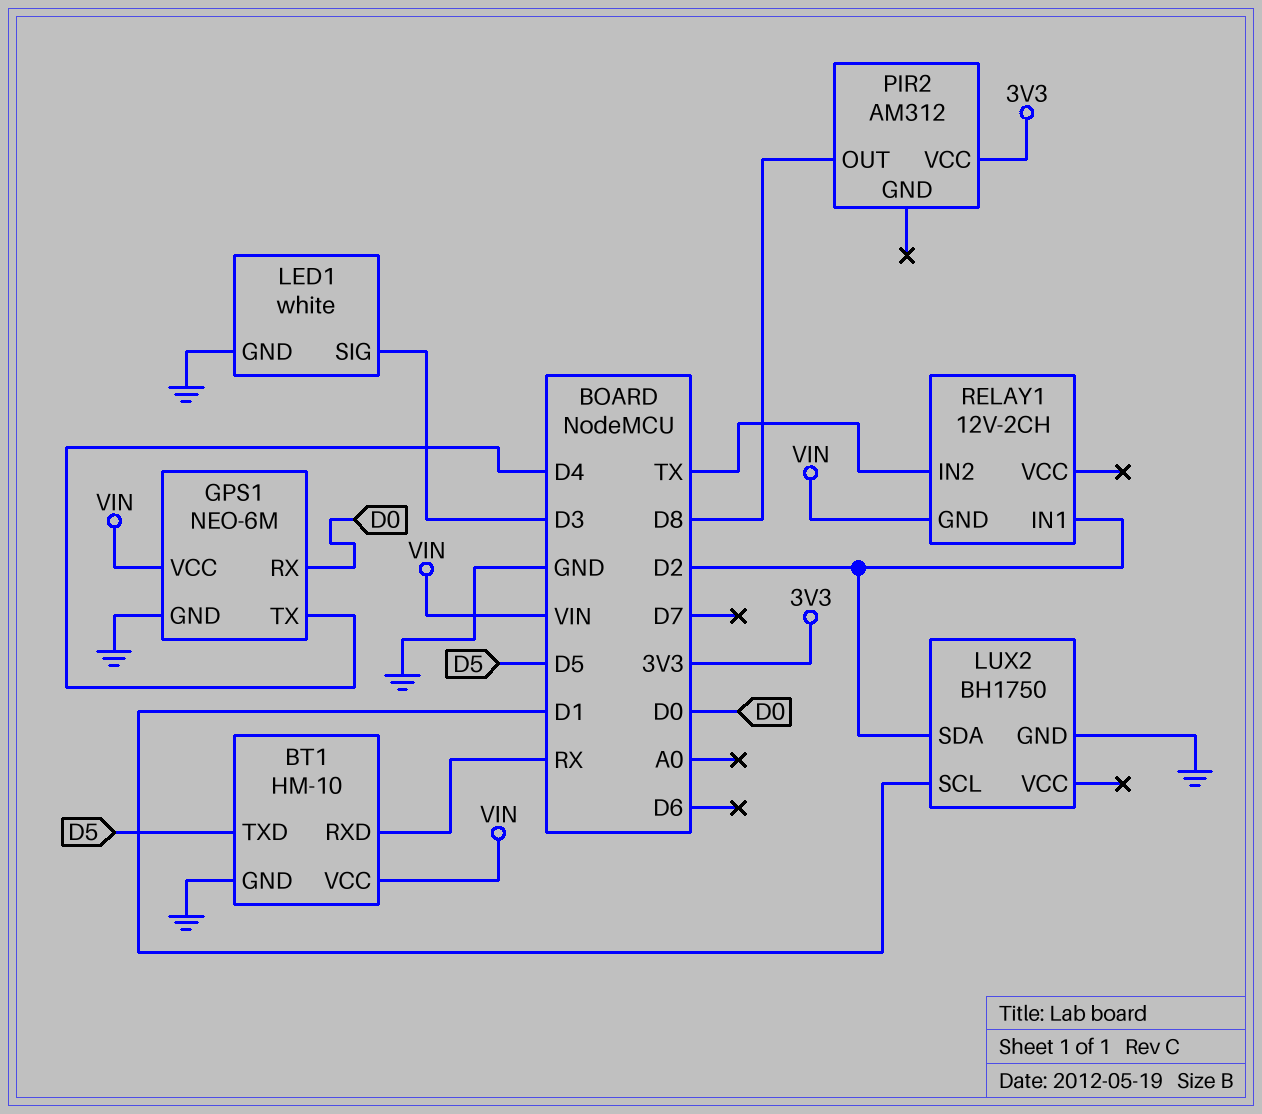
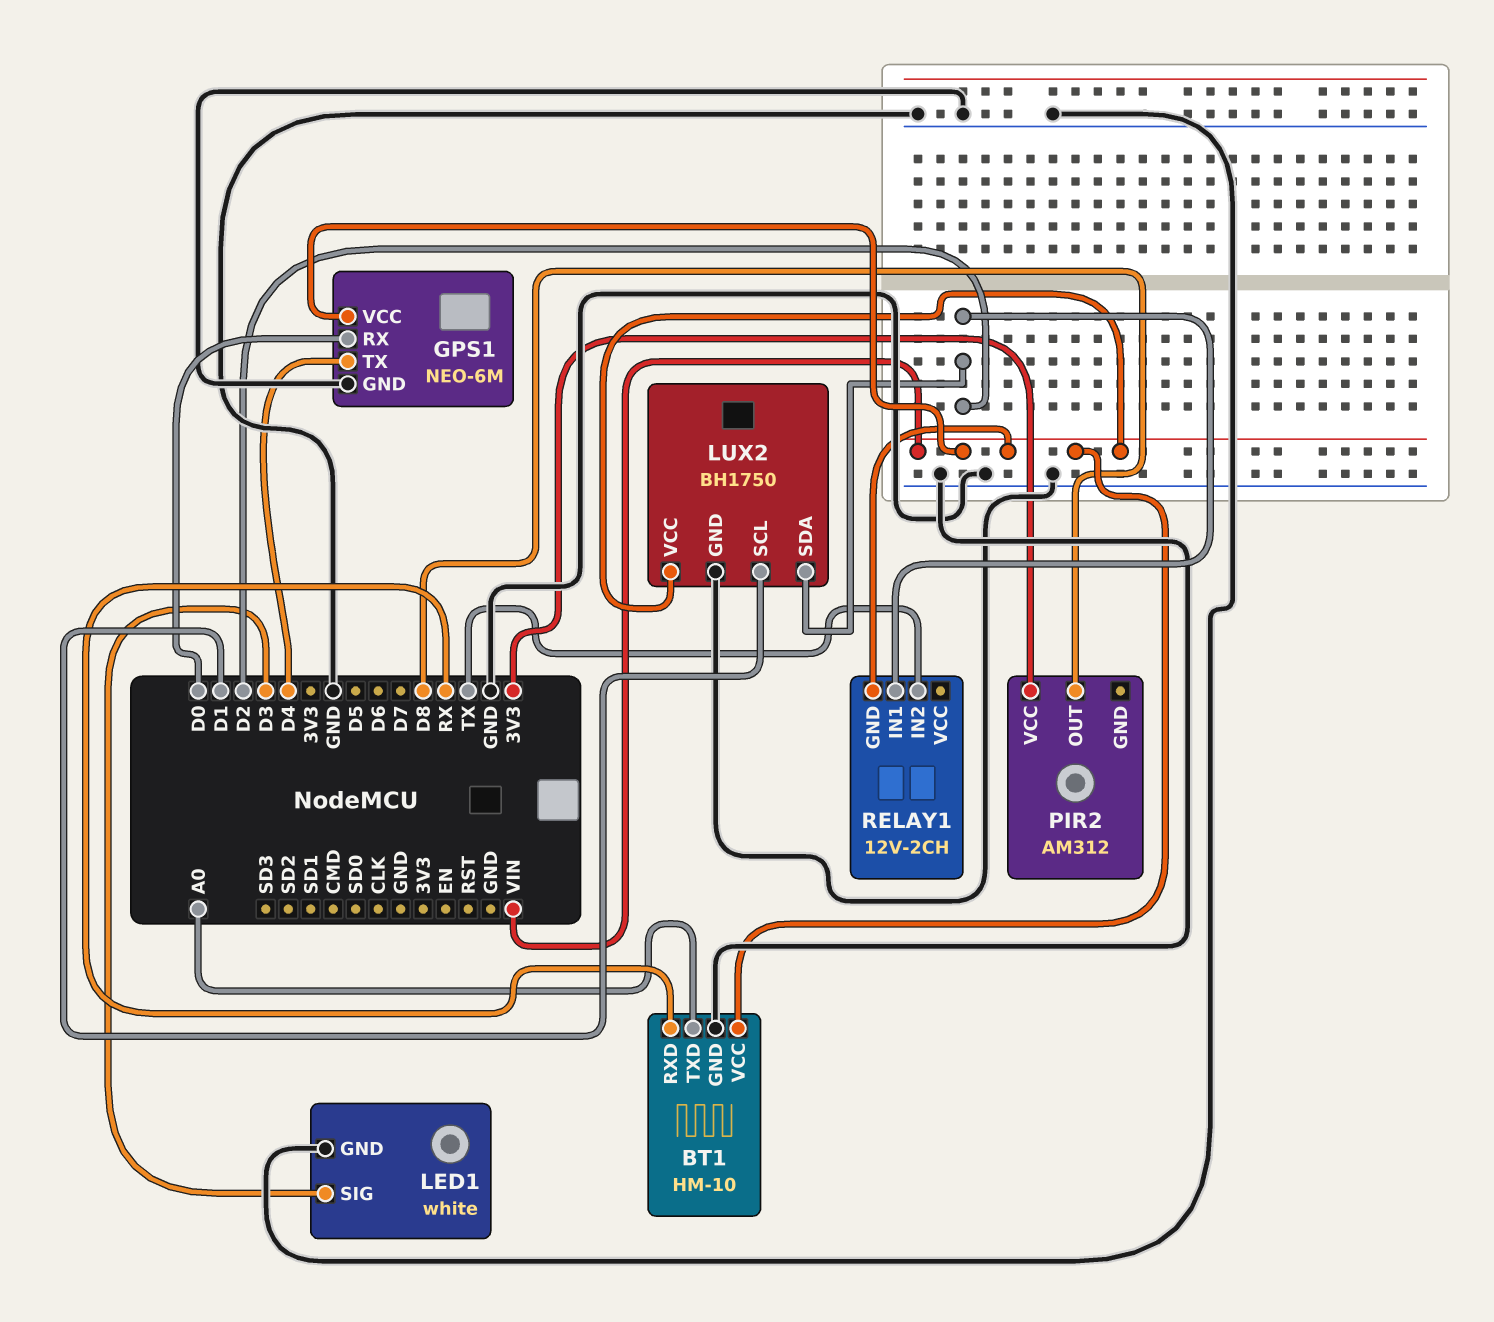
BT1 pin TXD: D5 -> A0
LUX2 pin VCC: none -> VIN

